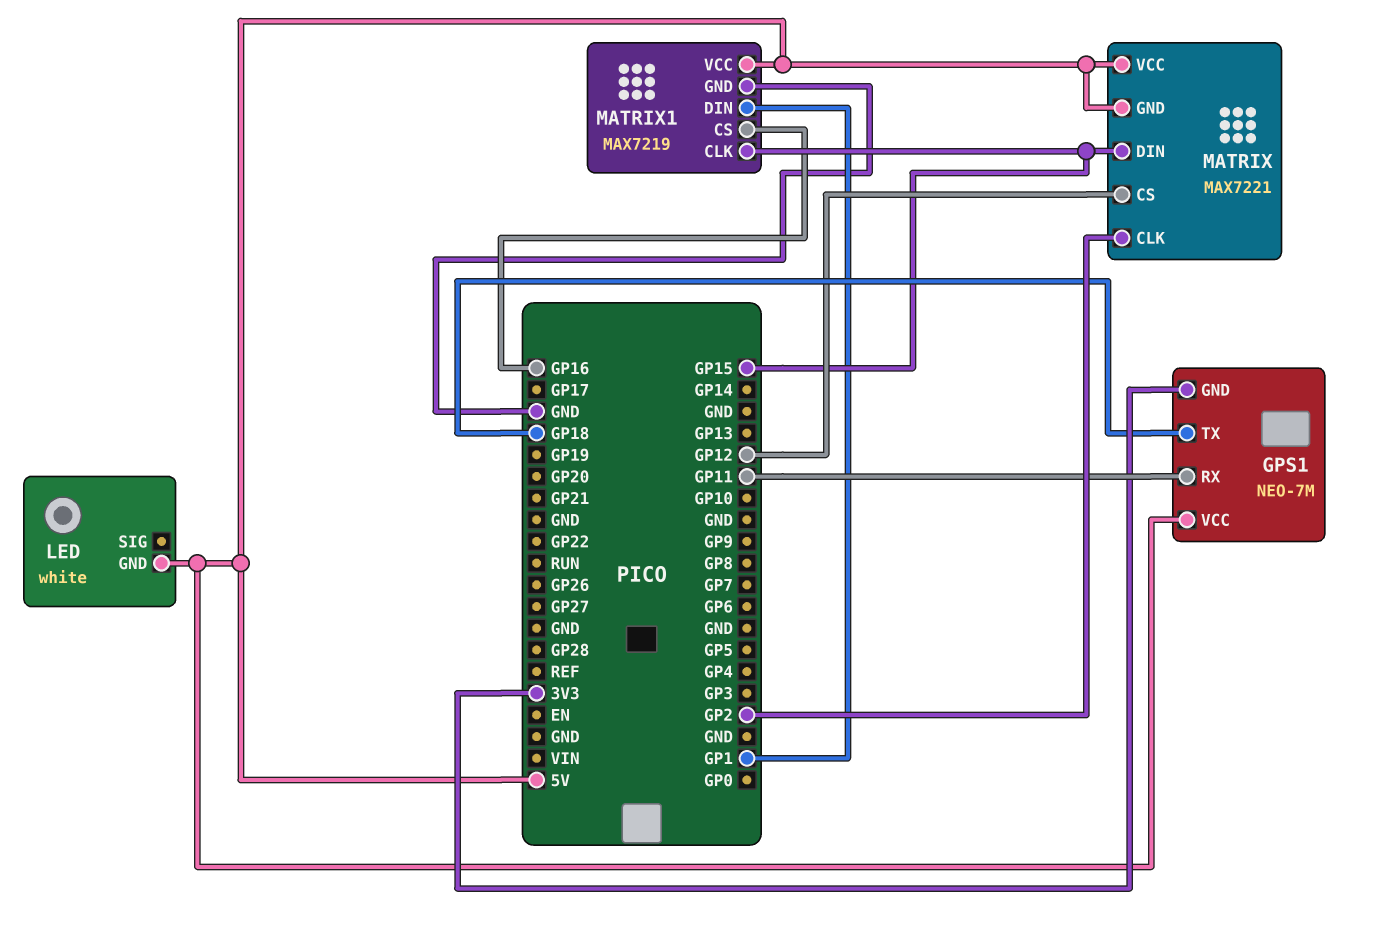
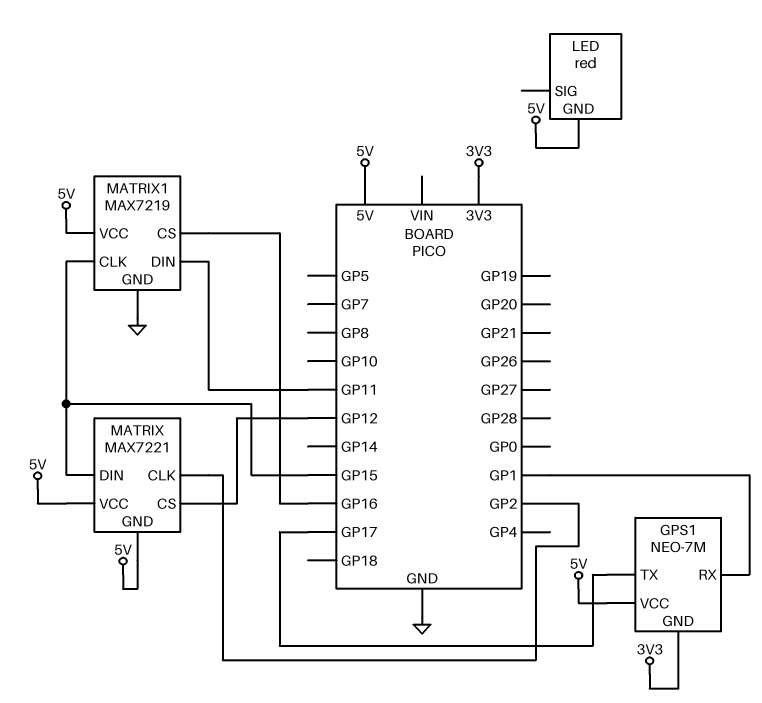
GPS1 pin RX: GP11 -> GP1
GPS1 pin TX: GP18 -> GP17
LED: white -> red
MATRIX1 pin DIN: GP1 -> GP11

